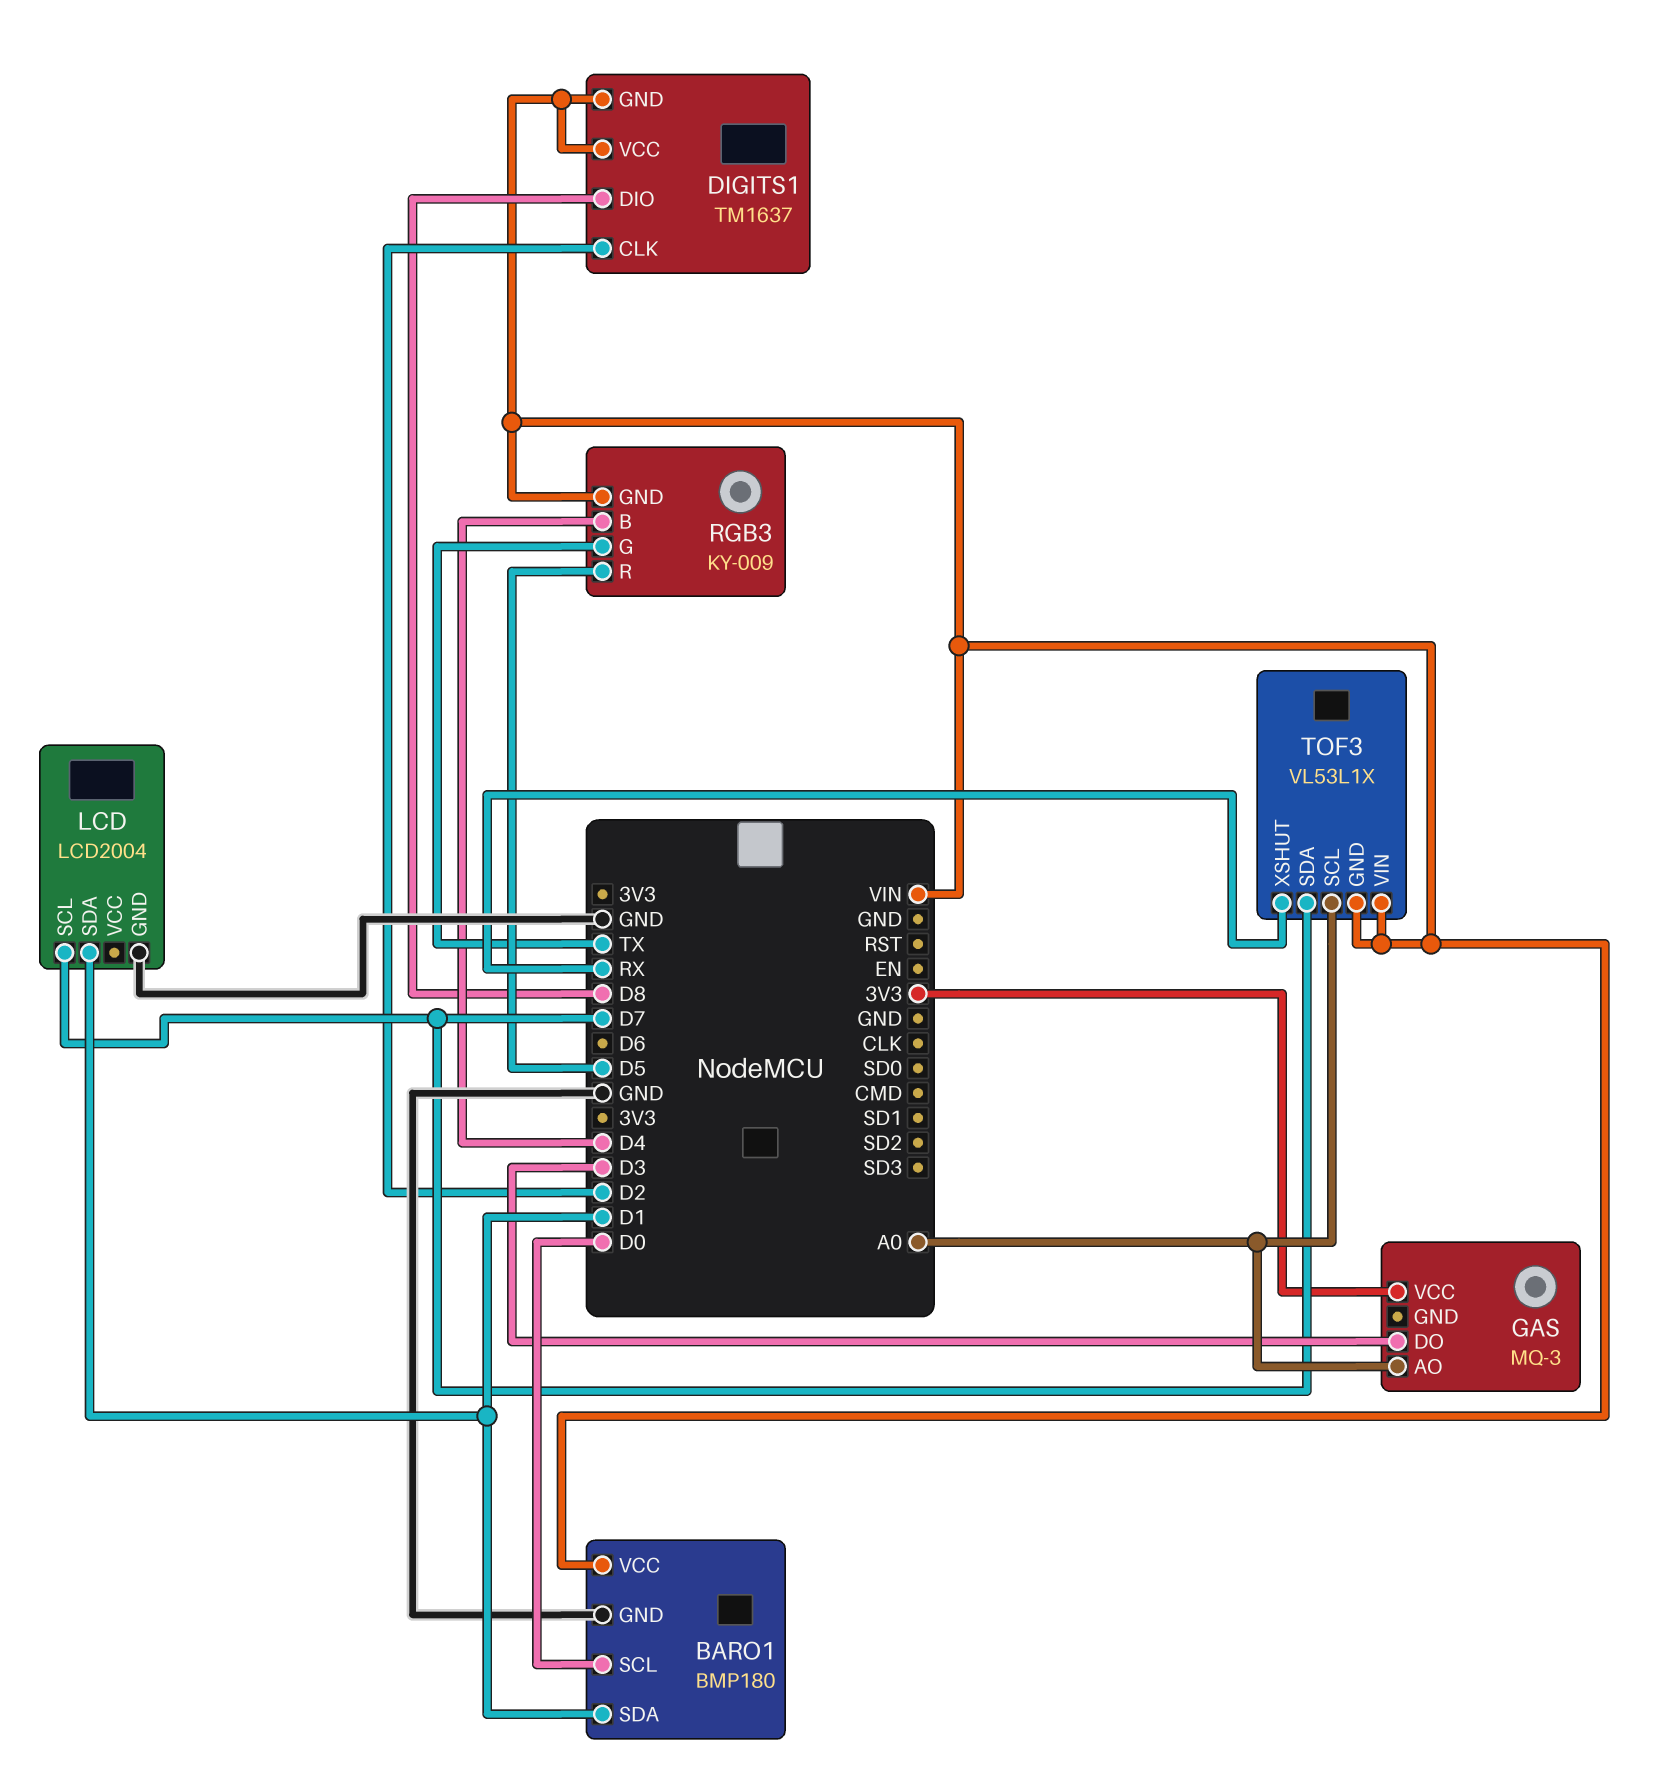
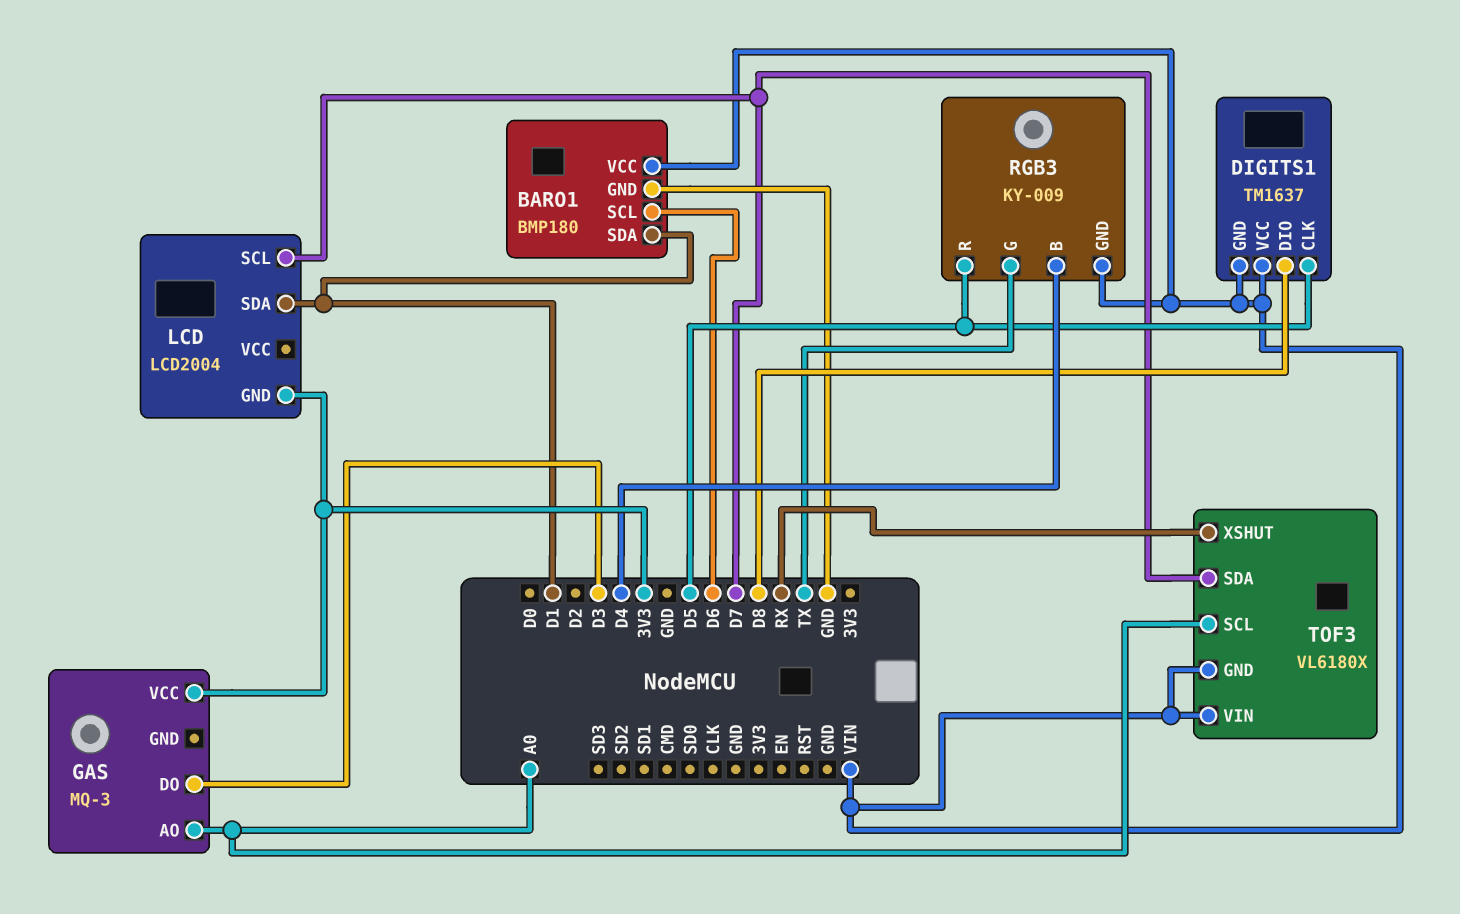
BARO1 pin SCL: D0 -> D6
DIGITS1 pin CLK: D2 -> D5
LCD pin GND: GND -> 3V3
TOF3: VL53L1X -> VL6180X

